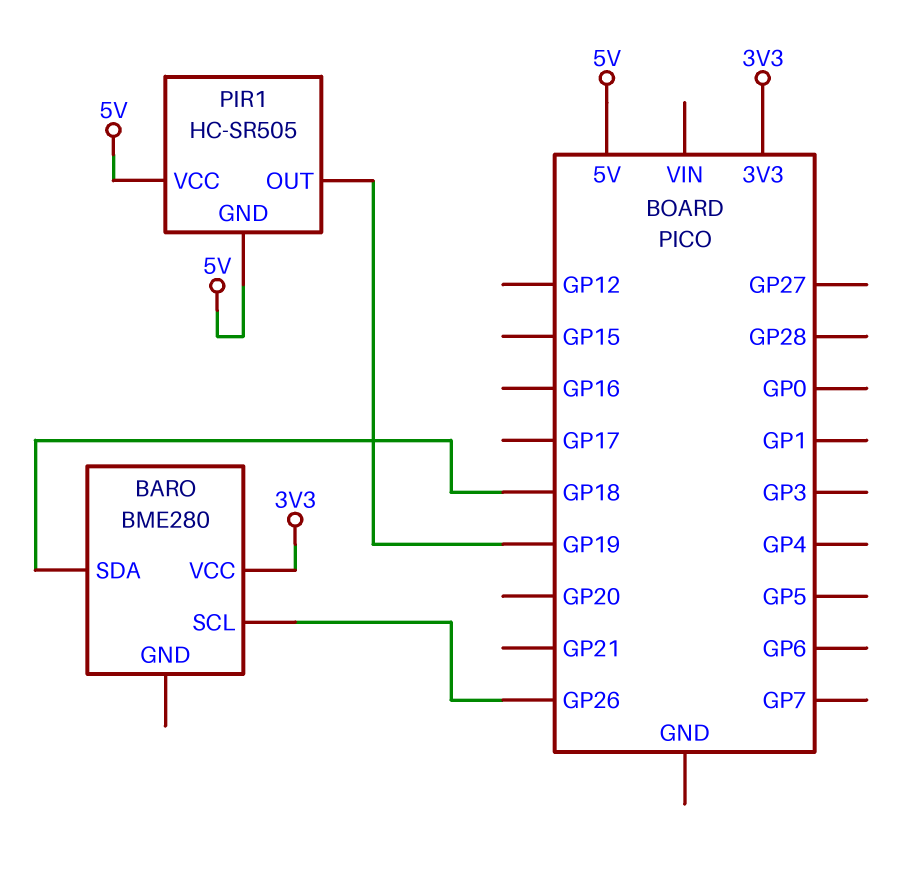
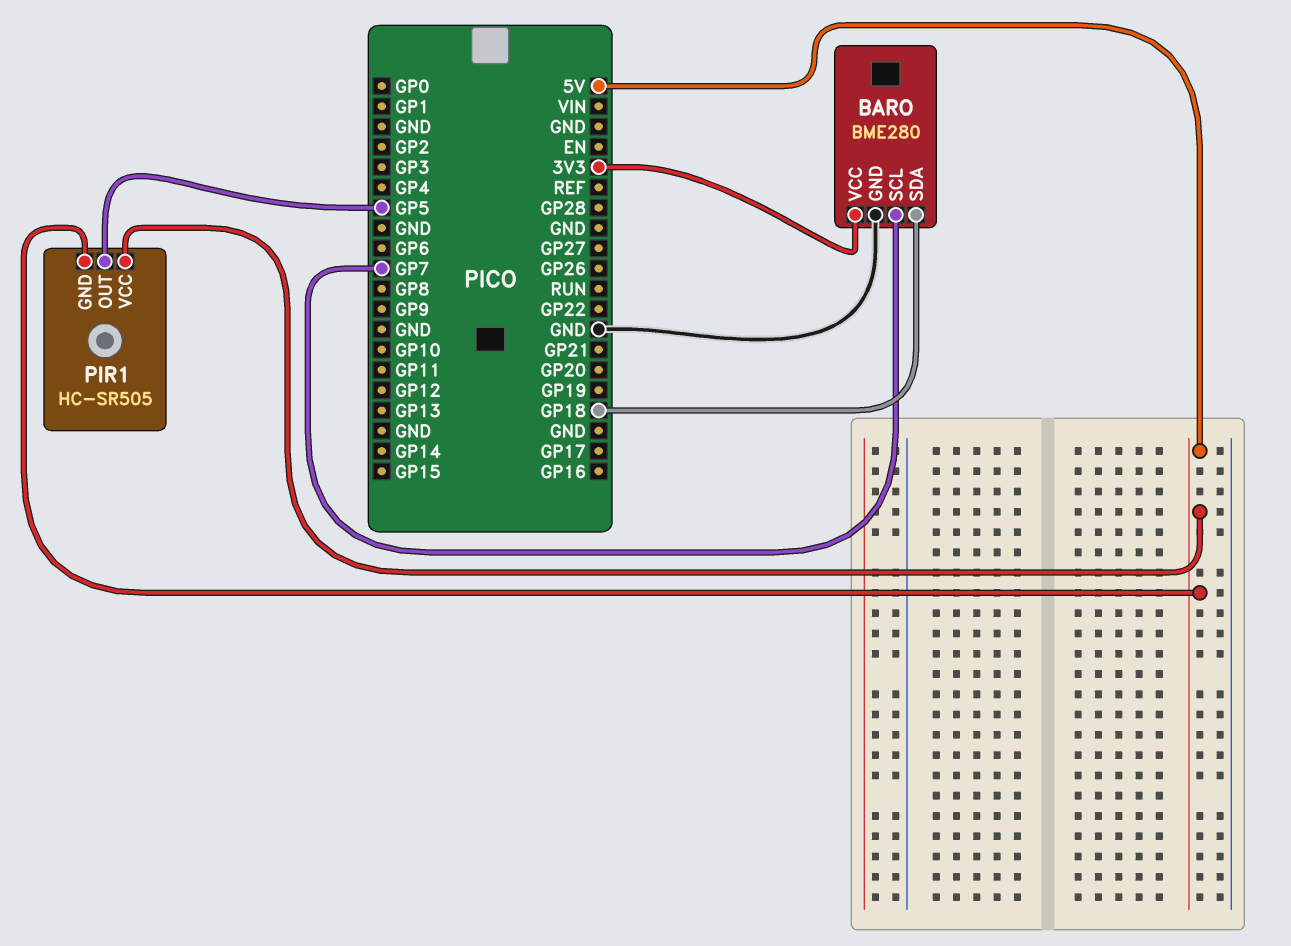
BARO pin GND: none -> GND
BARO pin SCL: GP26 -> GP7
PIR1 pin OUT: GP19 -> GP5

